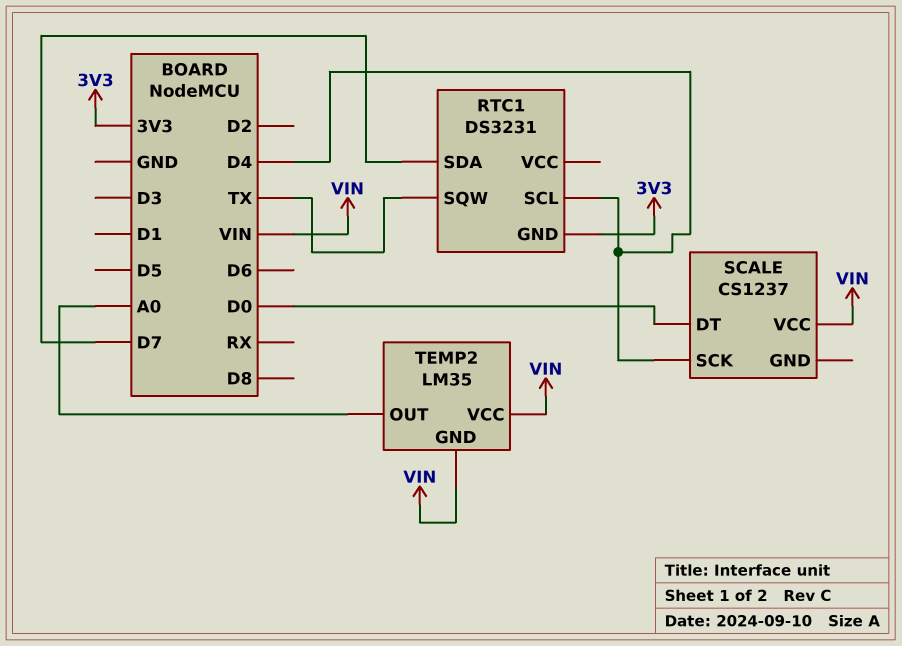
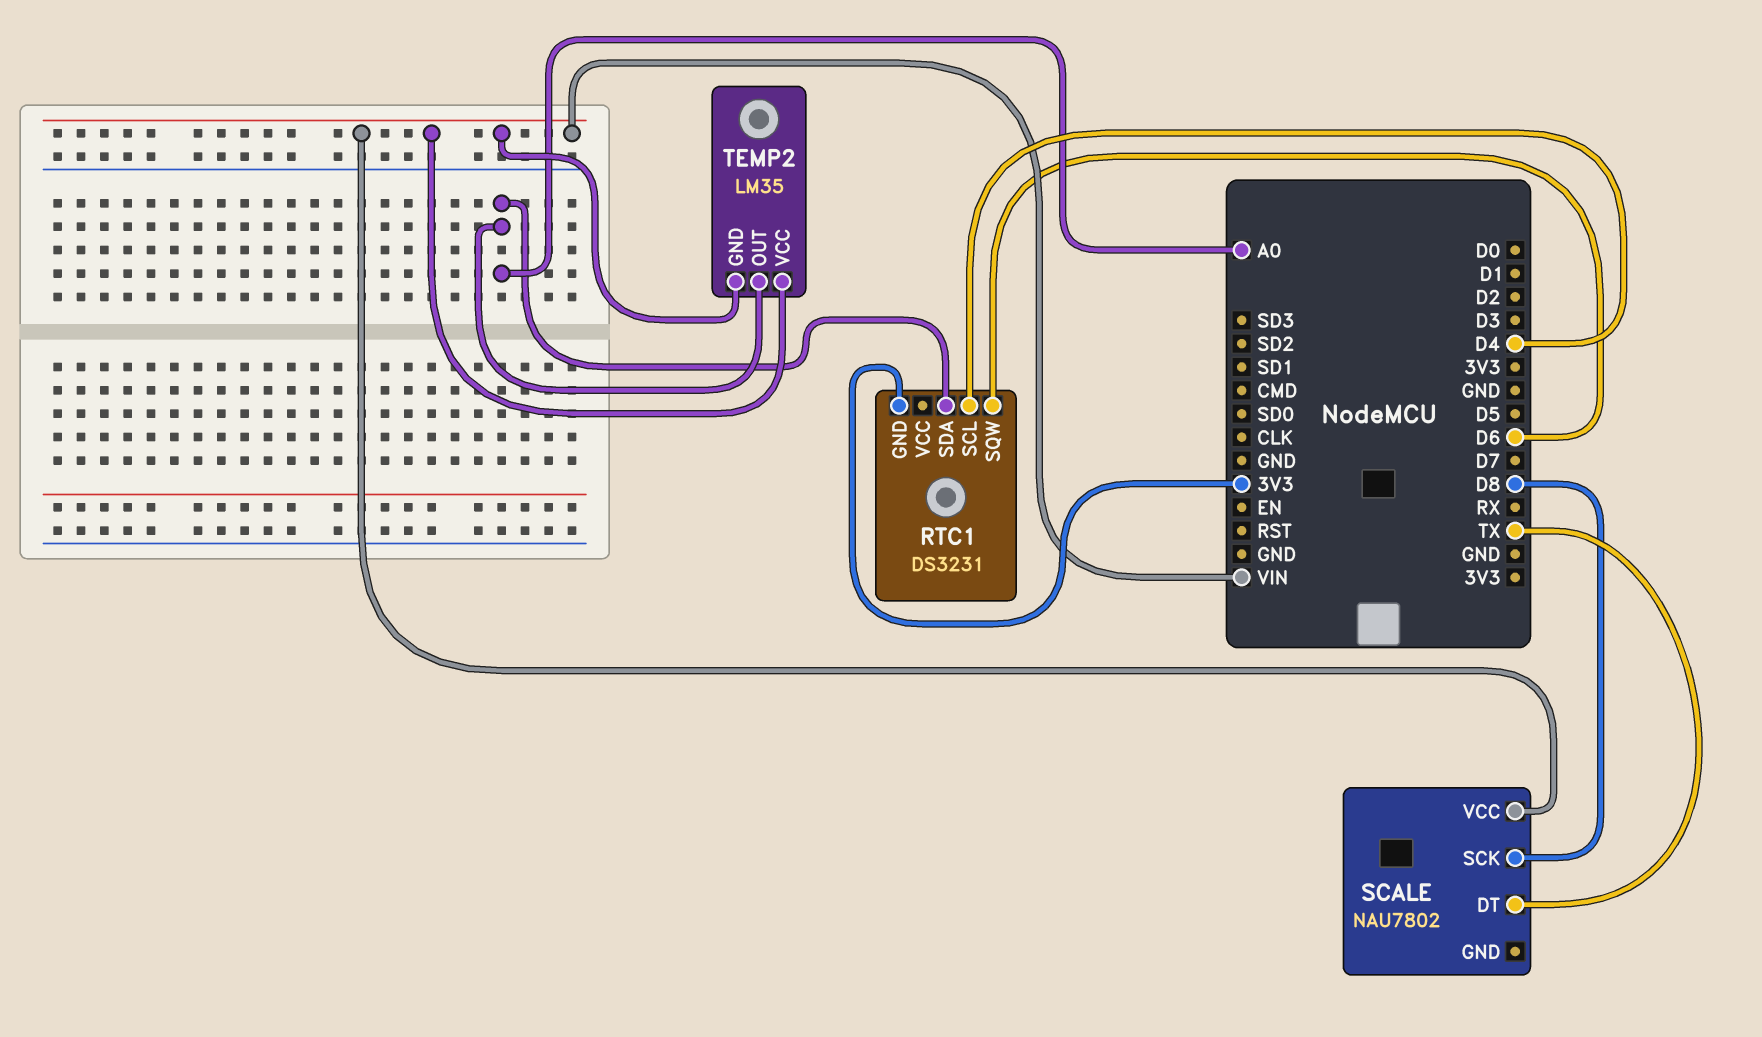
RTC1 pin SDA: D7 -> A0
RTC1 pin SQW: TX -> D6
SCALE: CS1237 -> NAU7802
SCALE pin DT: D0 -> TX
SCALE pin SCK: D4 -> D8

